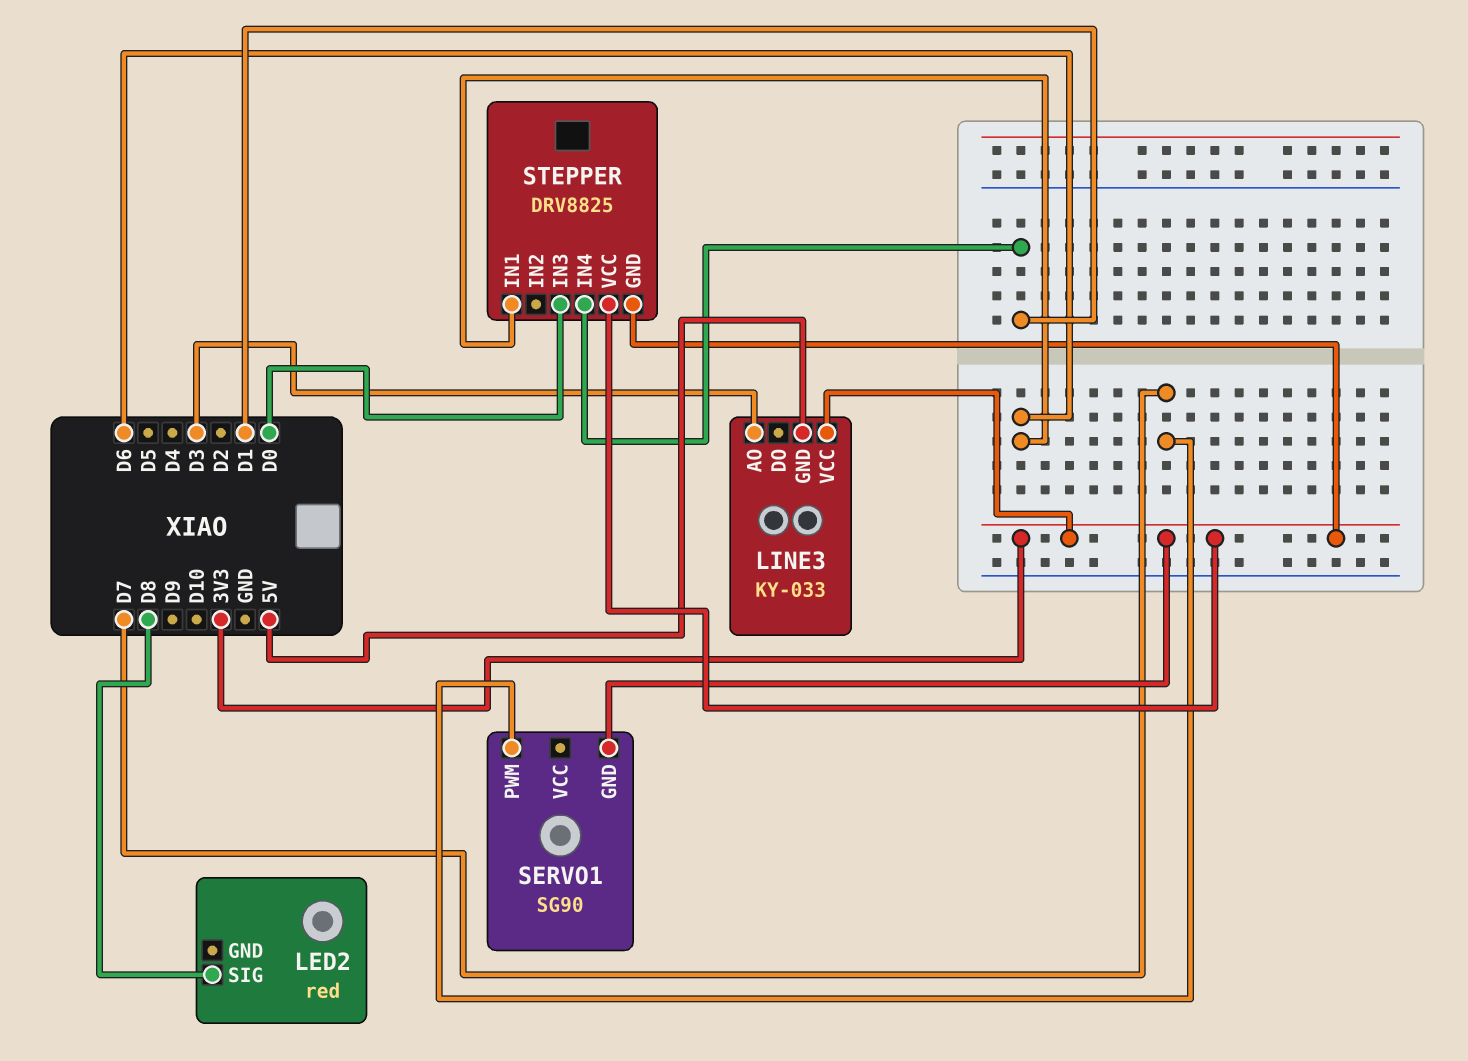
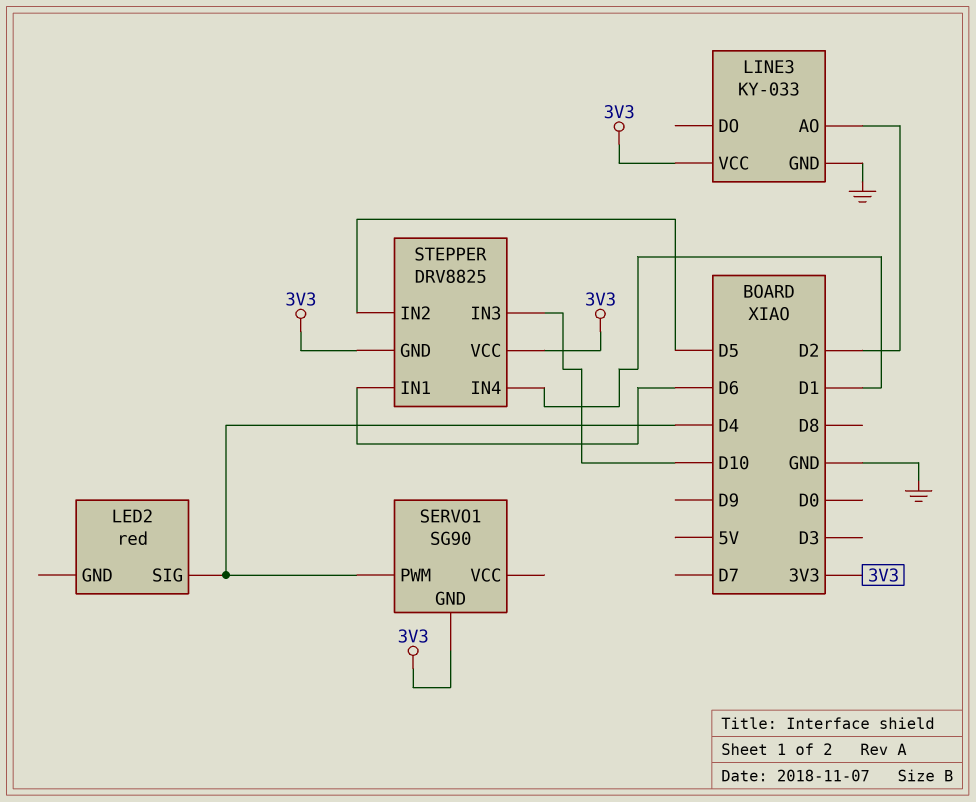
LED2 pin SIG: D8 -> D4
LINE3 pin AO: D3 -> D2
LINE3 pin GND: 5V -> GND
SERVO1 pin PWM: D7 -> D4
STEPPER pin IN2: none -> D5
STEPPER pin IN3: D0 -> D10

